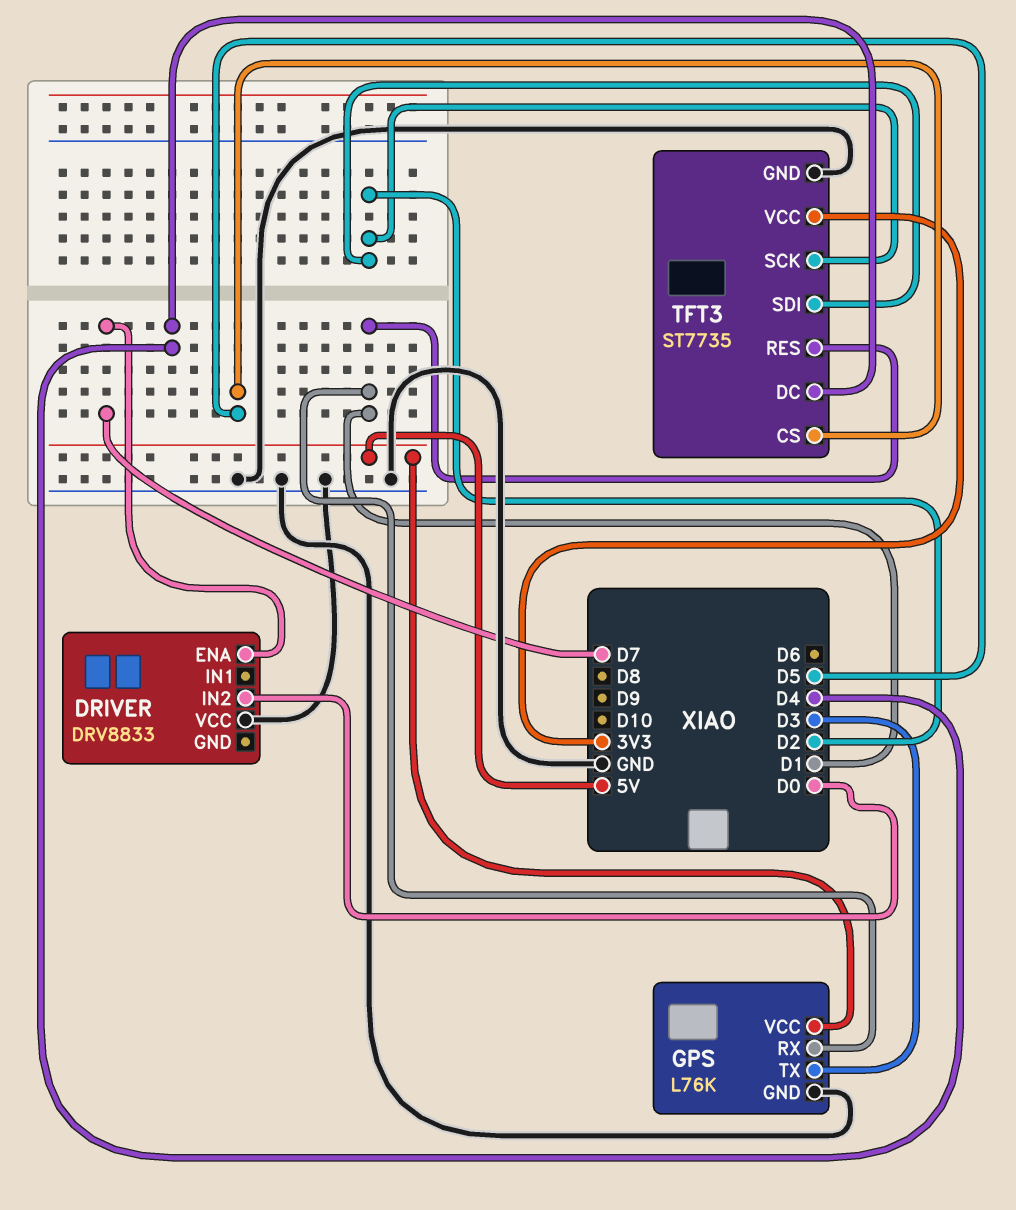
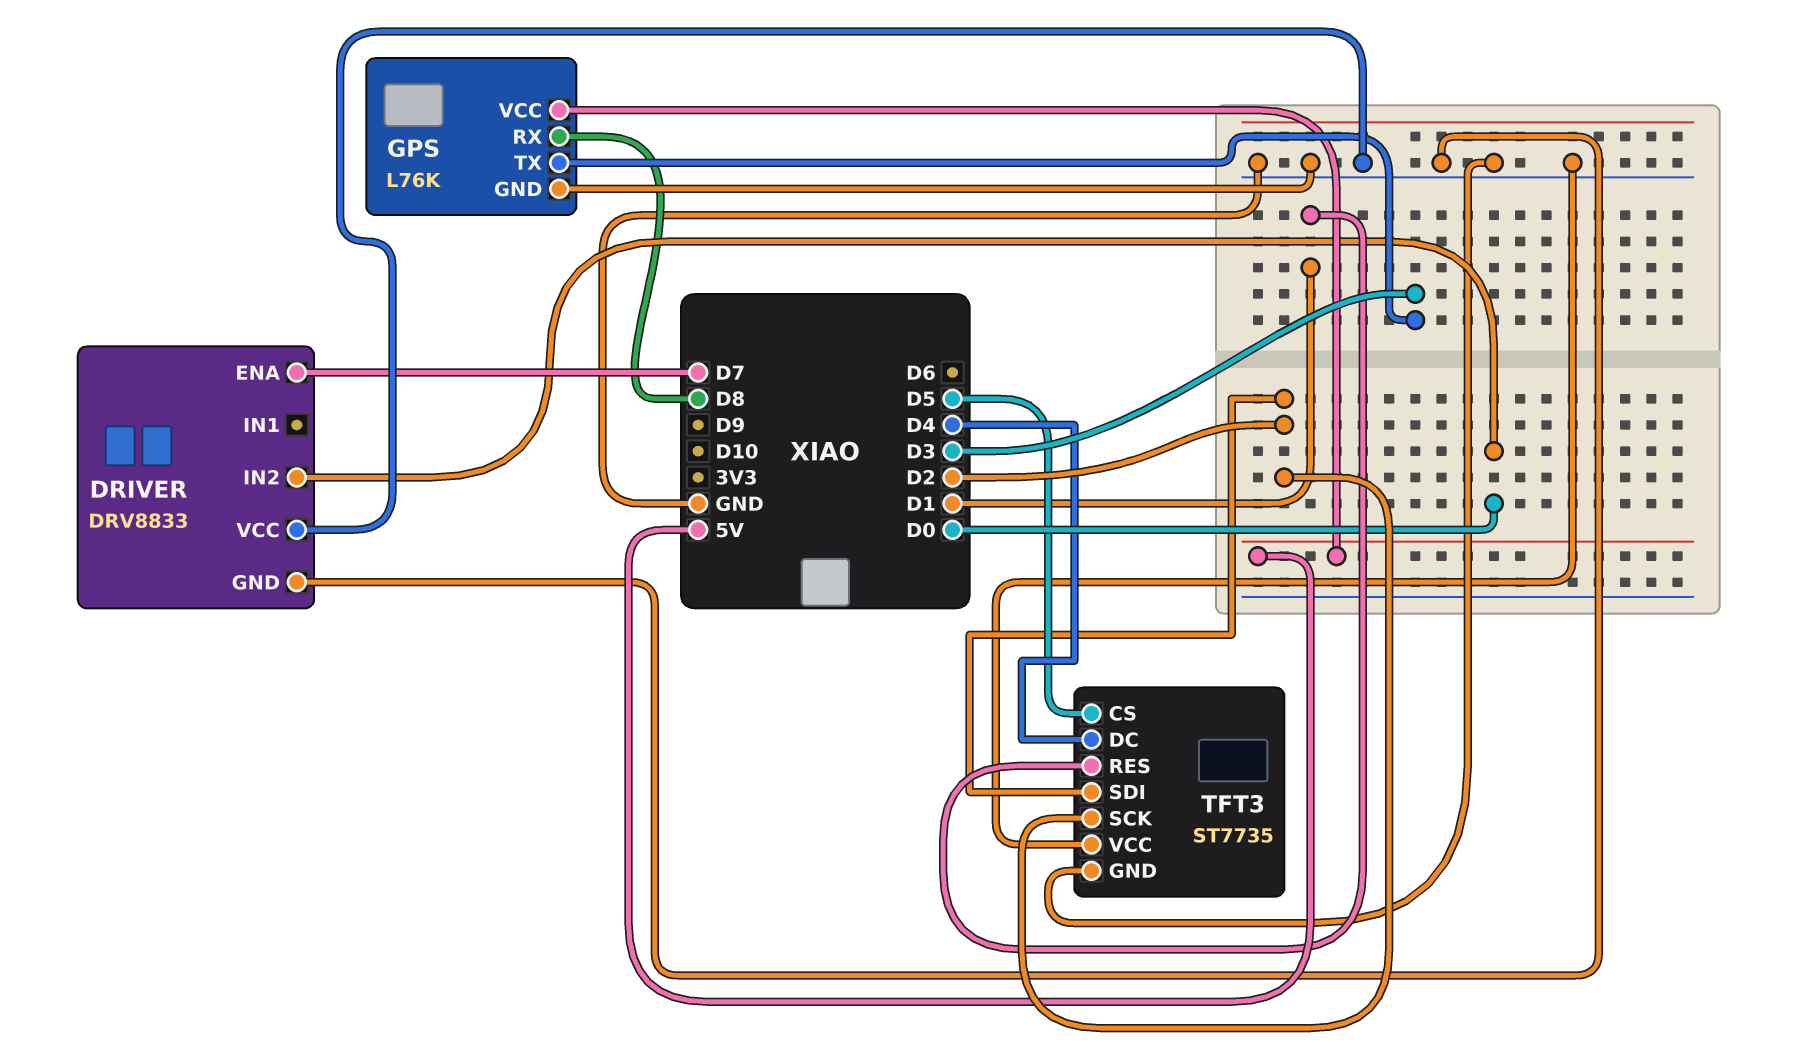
DRIVER pin GND: none -> GND
GPS pin RX: D1 -> D8
TFT3 pin VCC: 3V3 -> GND

